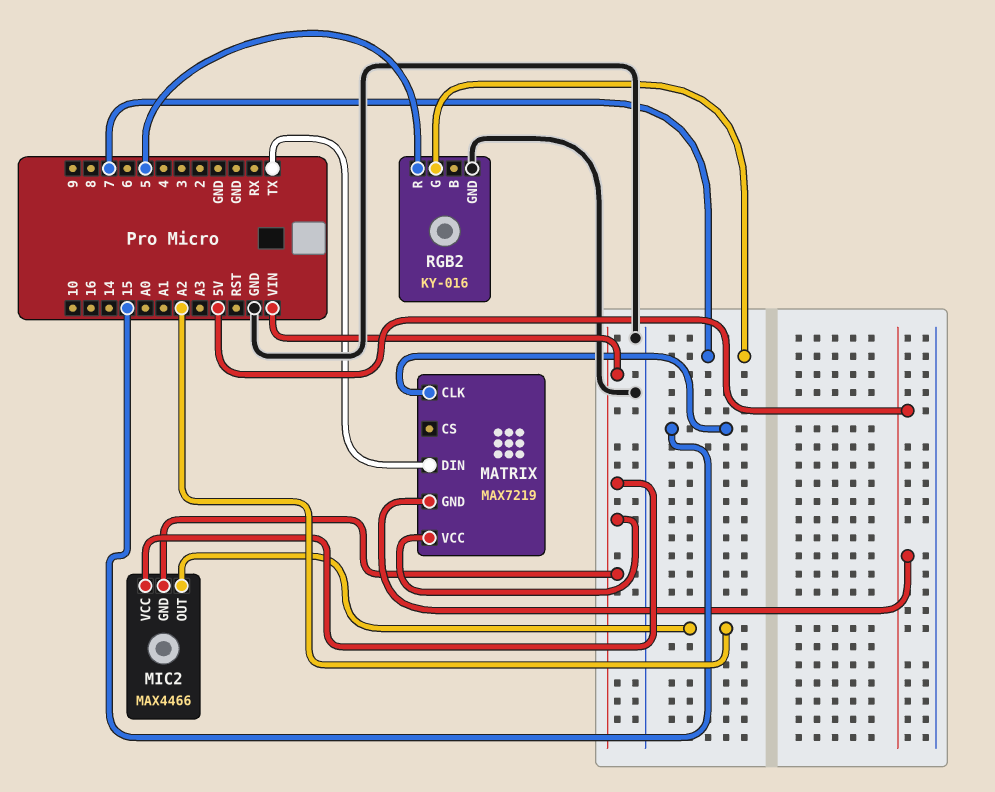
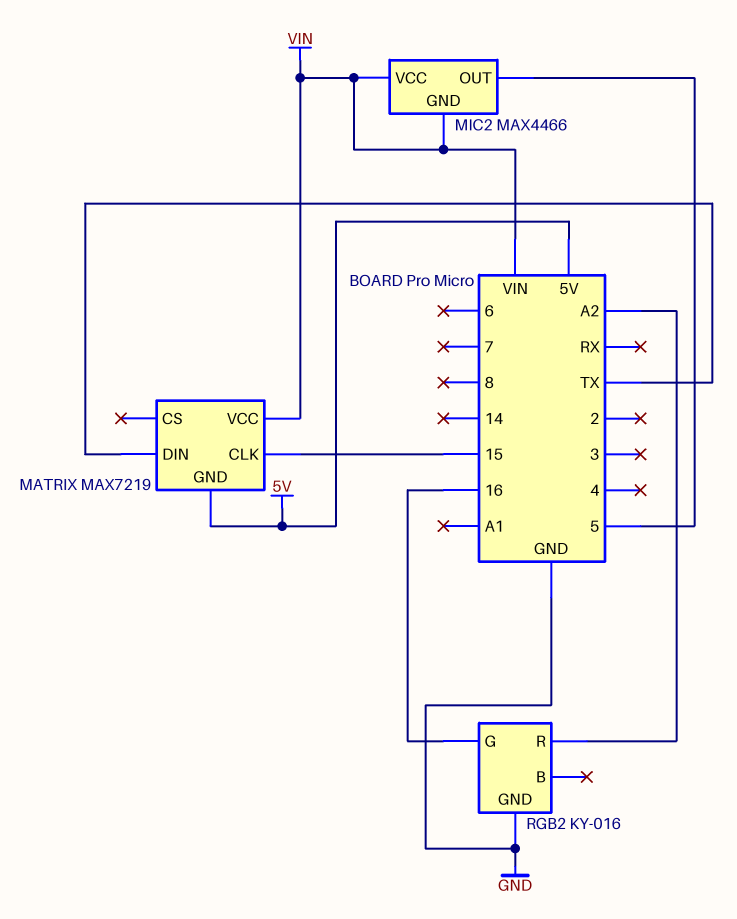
MIC2 pin OUT: A2 -> 5
RGB2 pin G: 7 -> 16
RGB2 pin R: 5 -> A2

